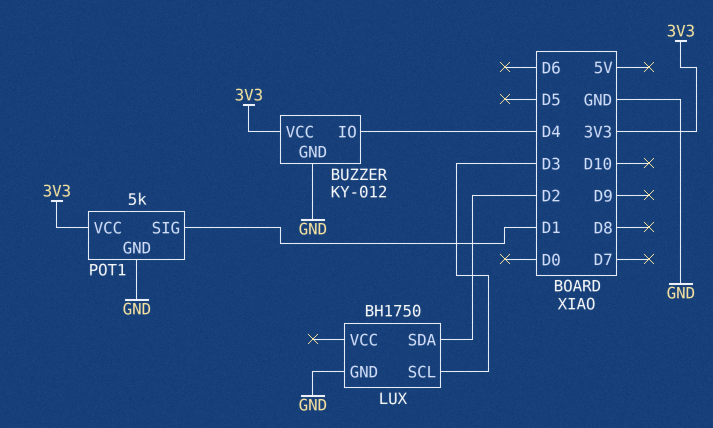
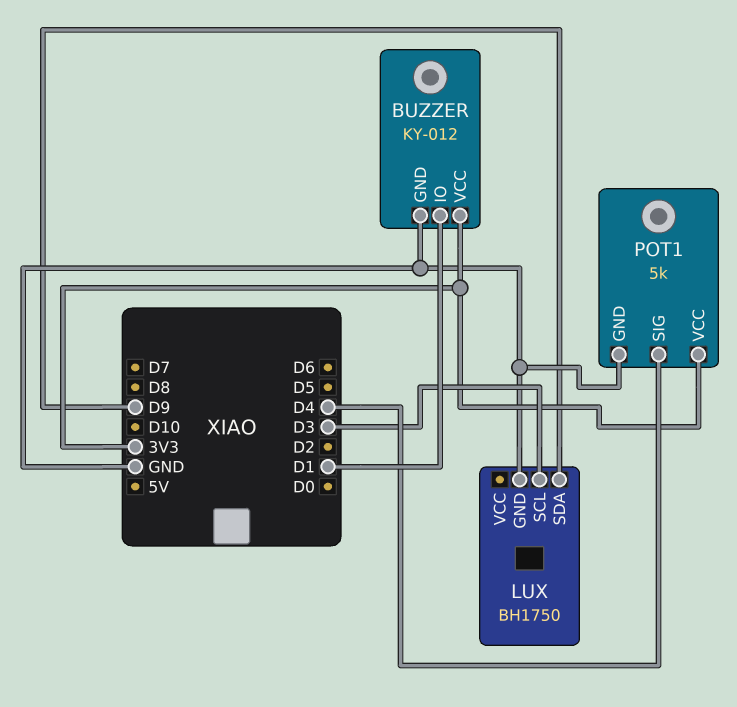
BUZZER pin IO: D4 -> D1
LUX pin SDA: D2 -> D9
POT1 pin SIG: D1 -> D4

